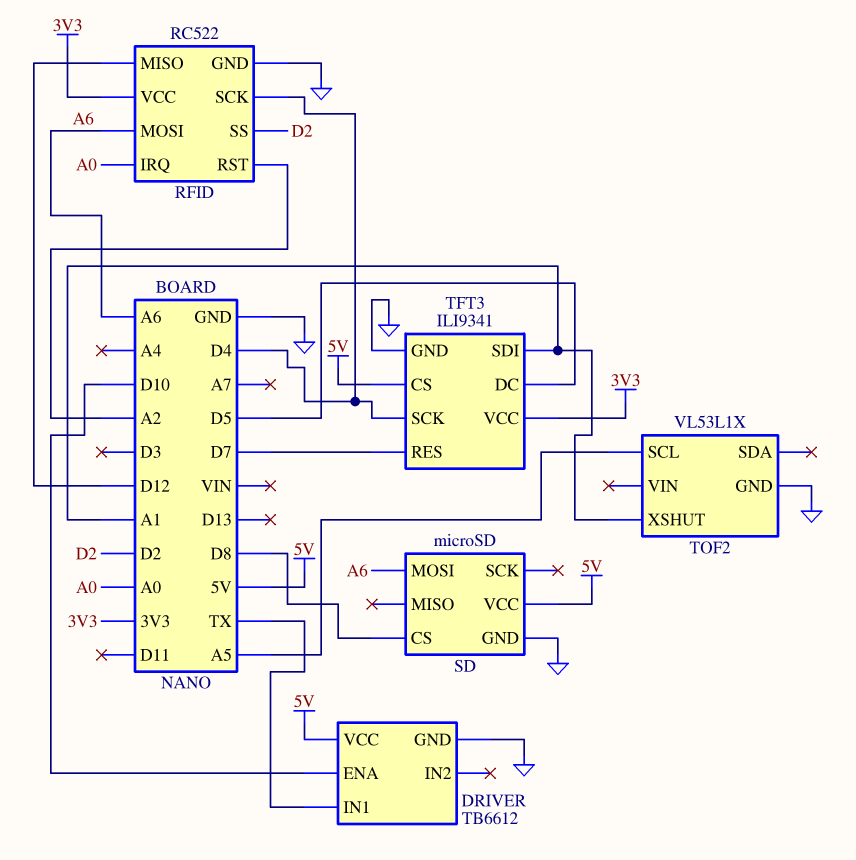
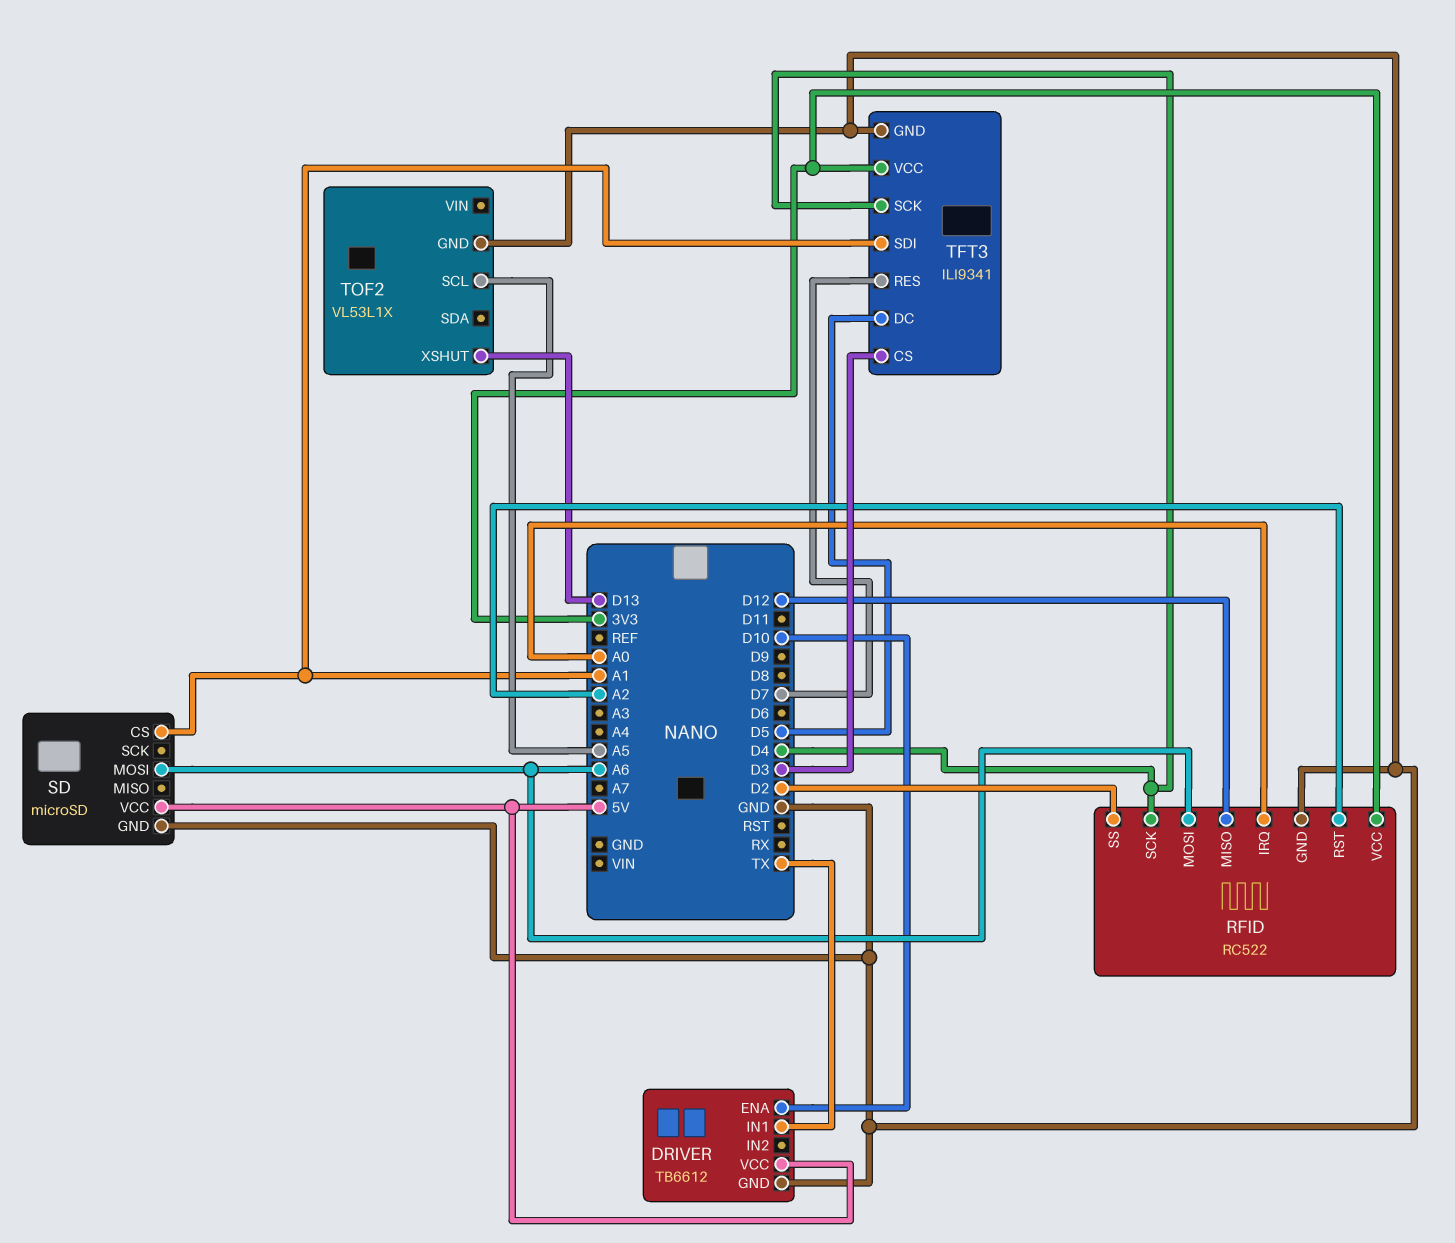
SD pin CS: D8 -> A1
TFT3 pin CS: 5V -> D3
TOF2 pin XSHUT: A1 -> D13

